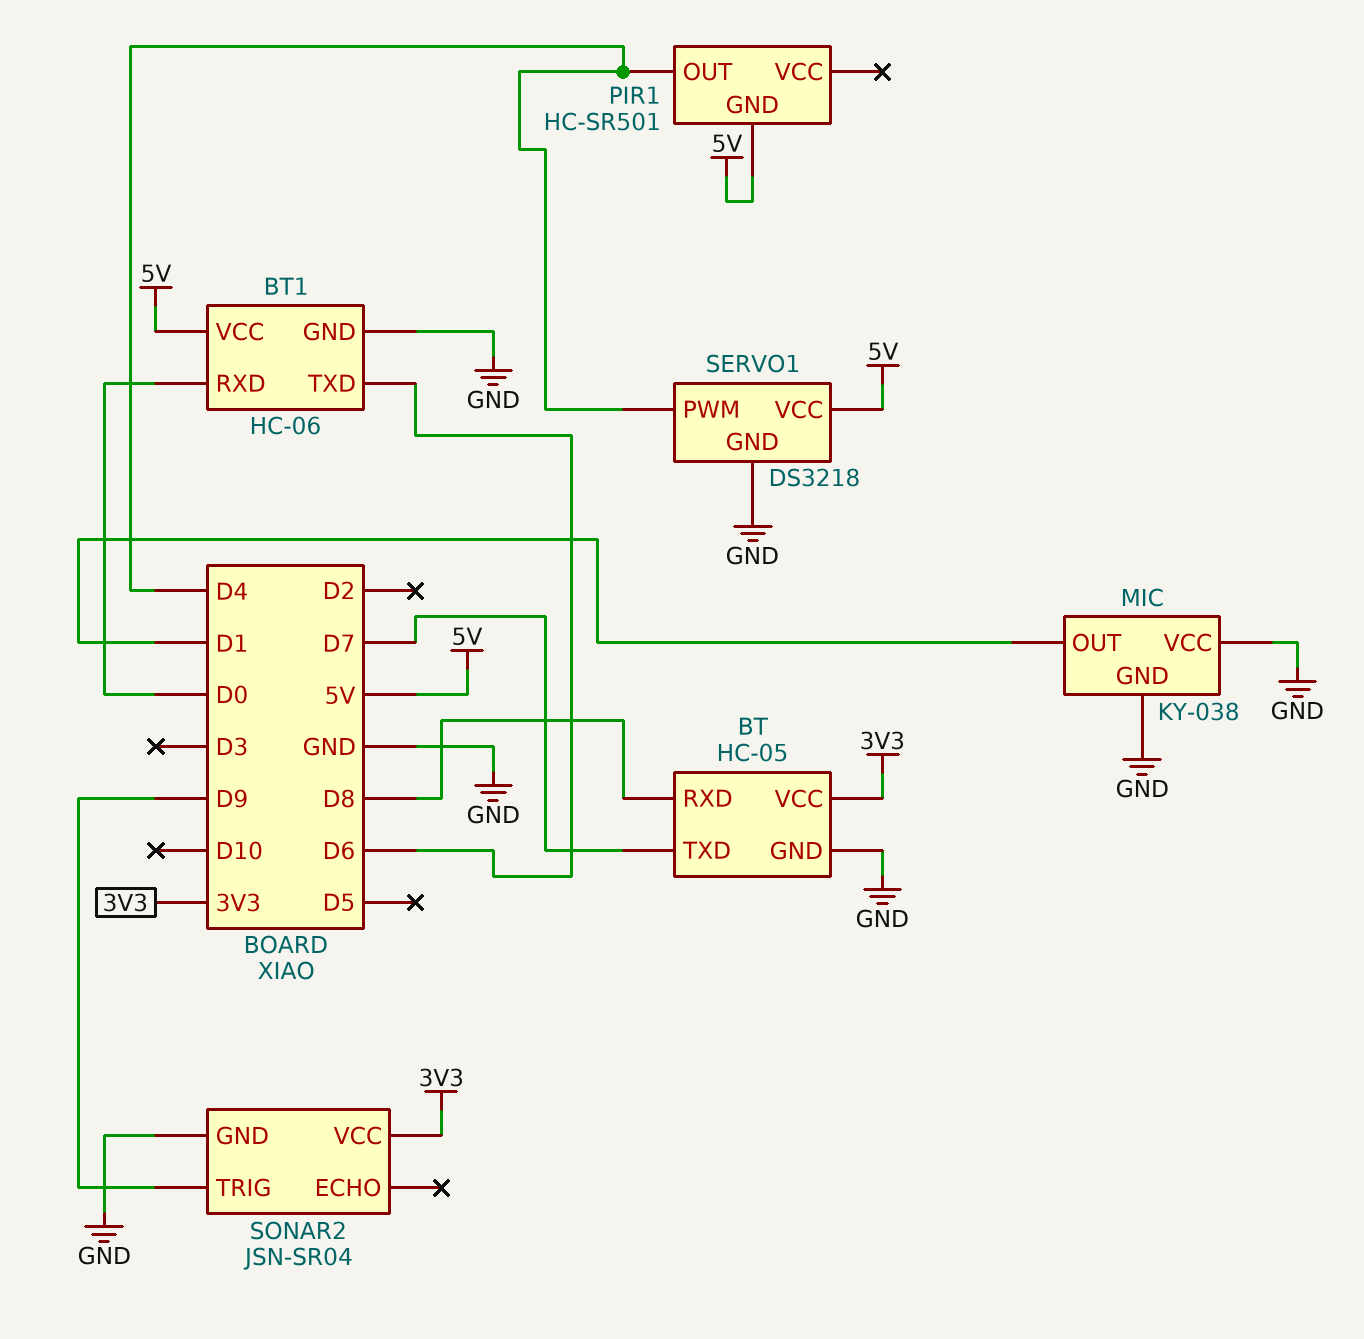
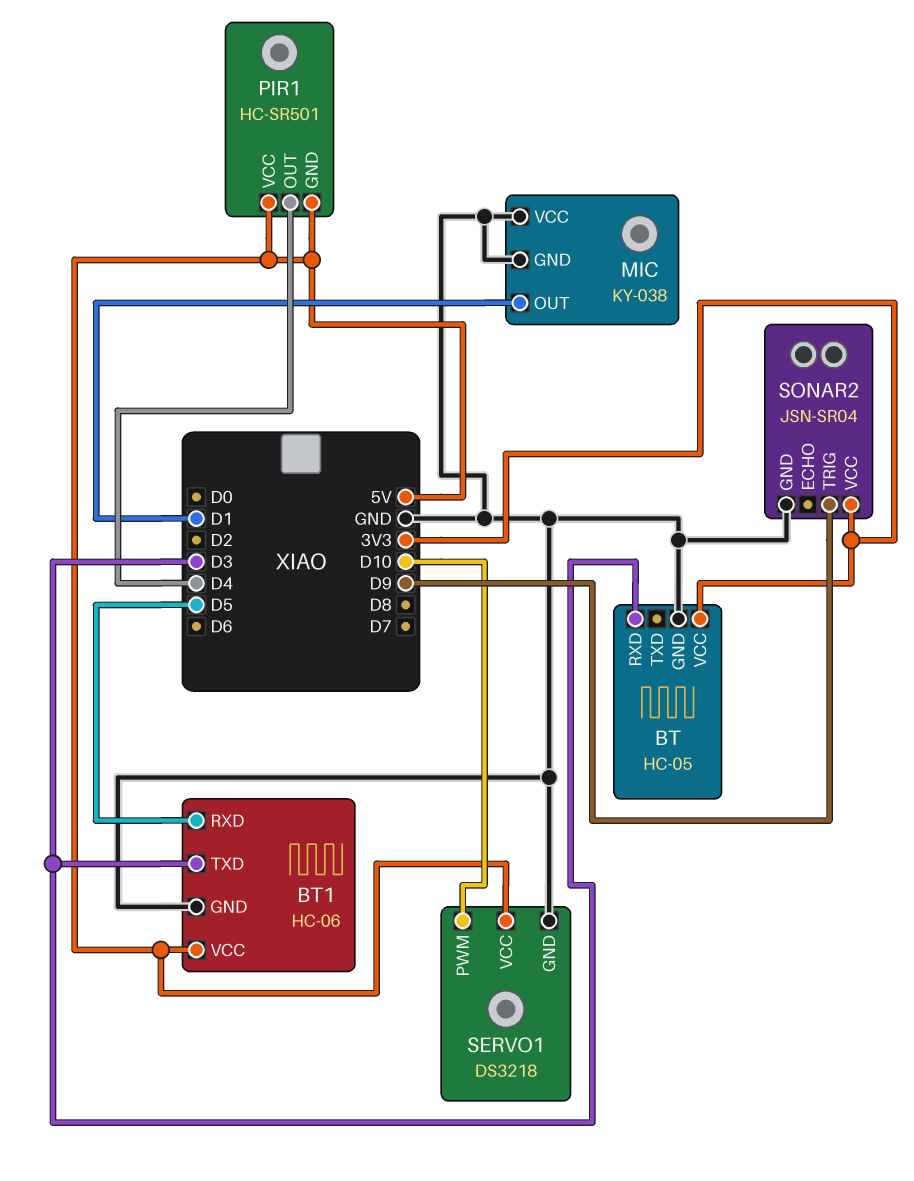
BT pin RXD: D8 -> D3
BT pin TXD: D7 -> none
BT1 pin RXD: D0 -> D5
BT1 pin TXD: D6 -> D3
PIR1 pin VCC: none -> 5V
SERVO1 pin PWM: D4 -> D10

